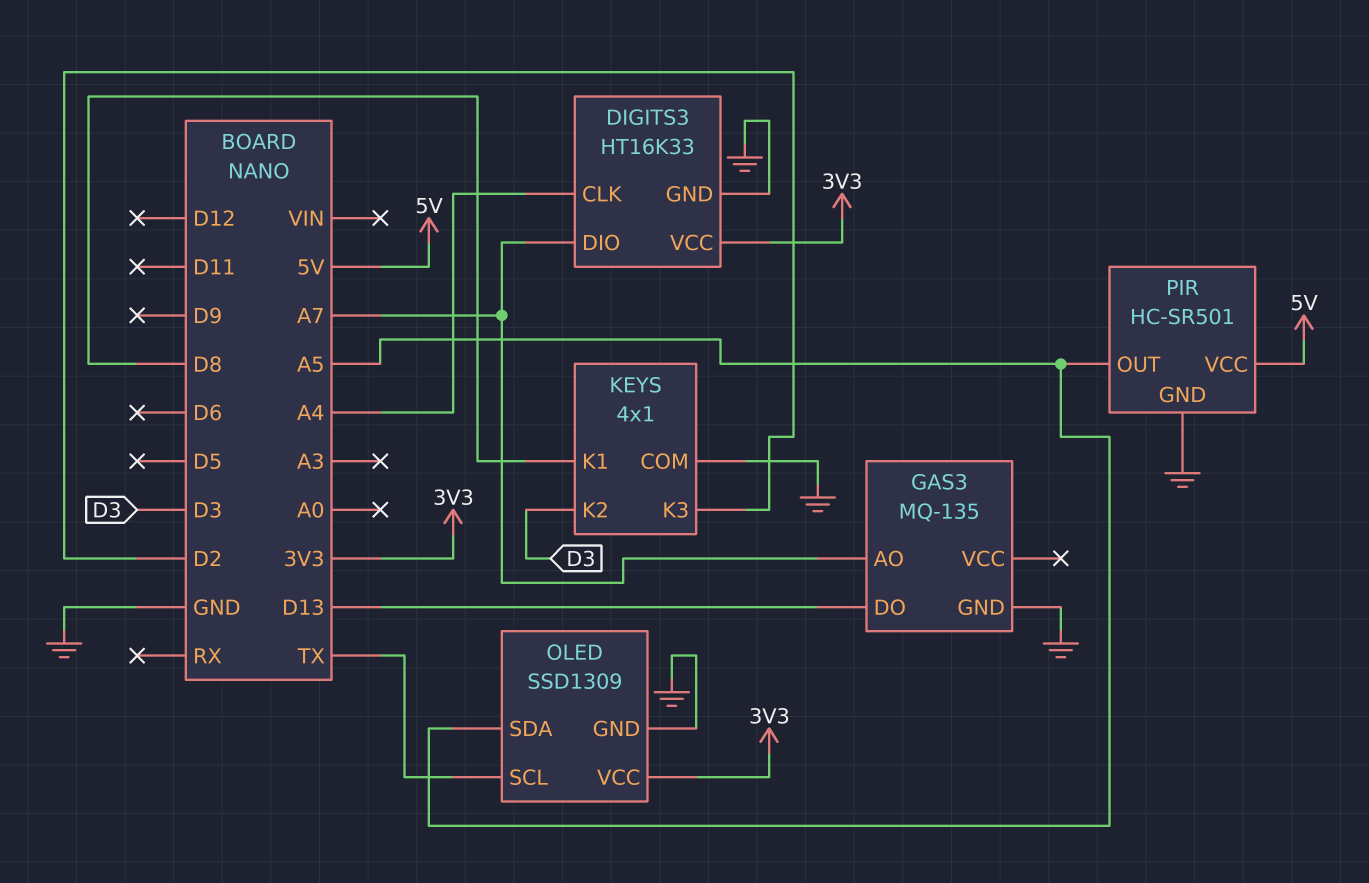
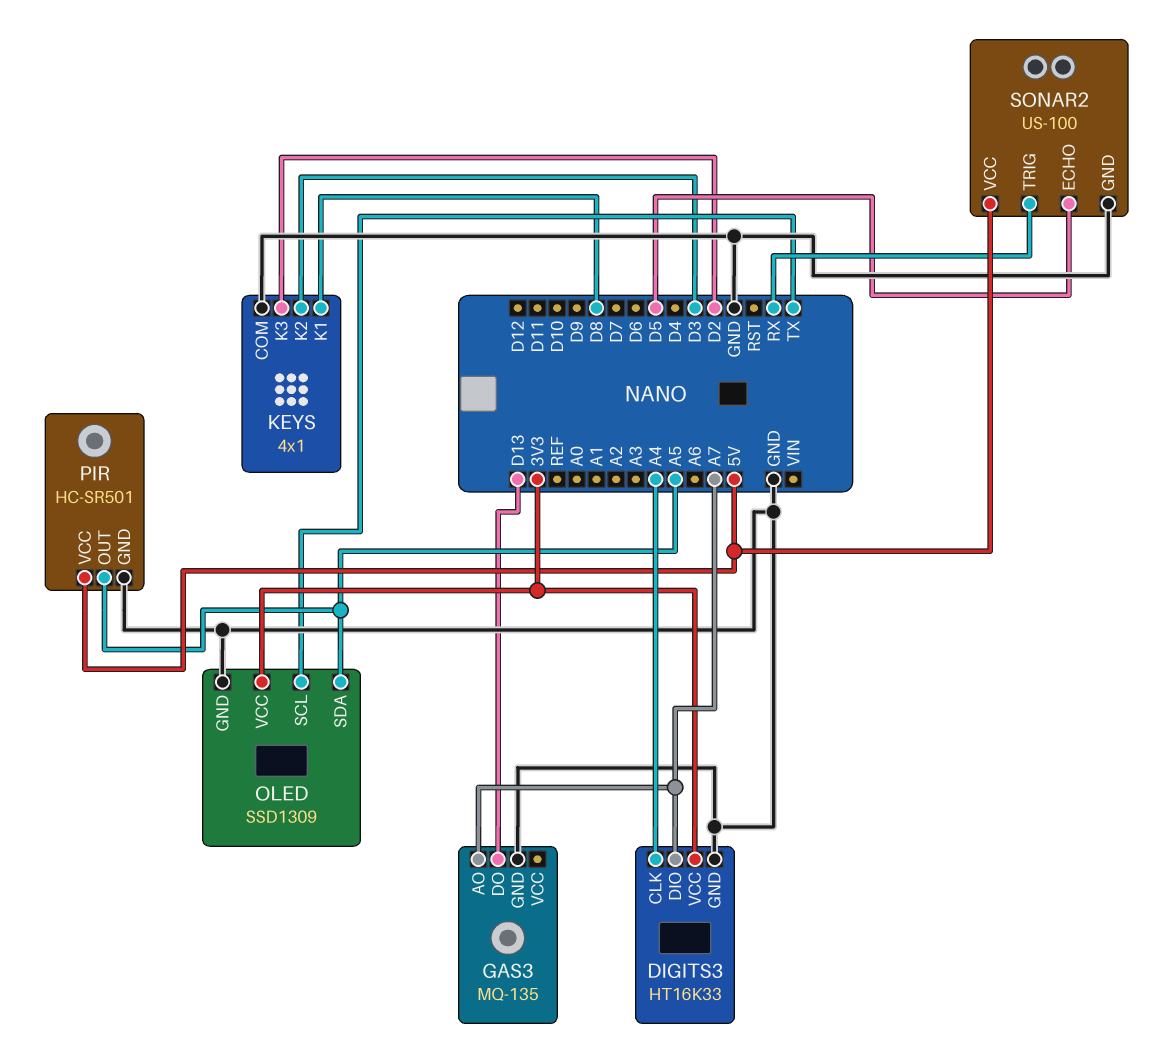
SONAR2: none -> US-100
SONAR2 pin ECHO: none -> D5
SONAR2 pin GND: none -> GND
SONAR2 pin TRIG: none -> RX
SONAR2 pin VCC: none -> 5V

